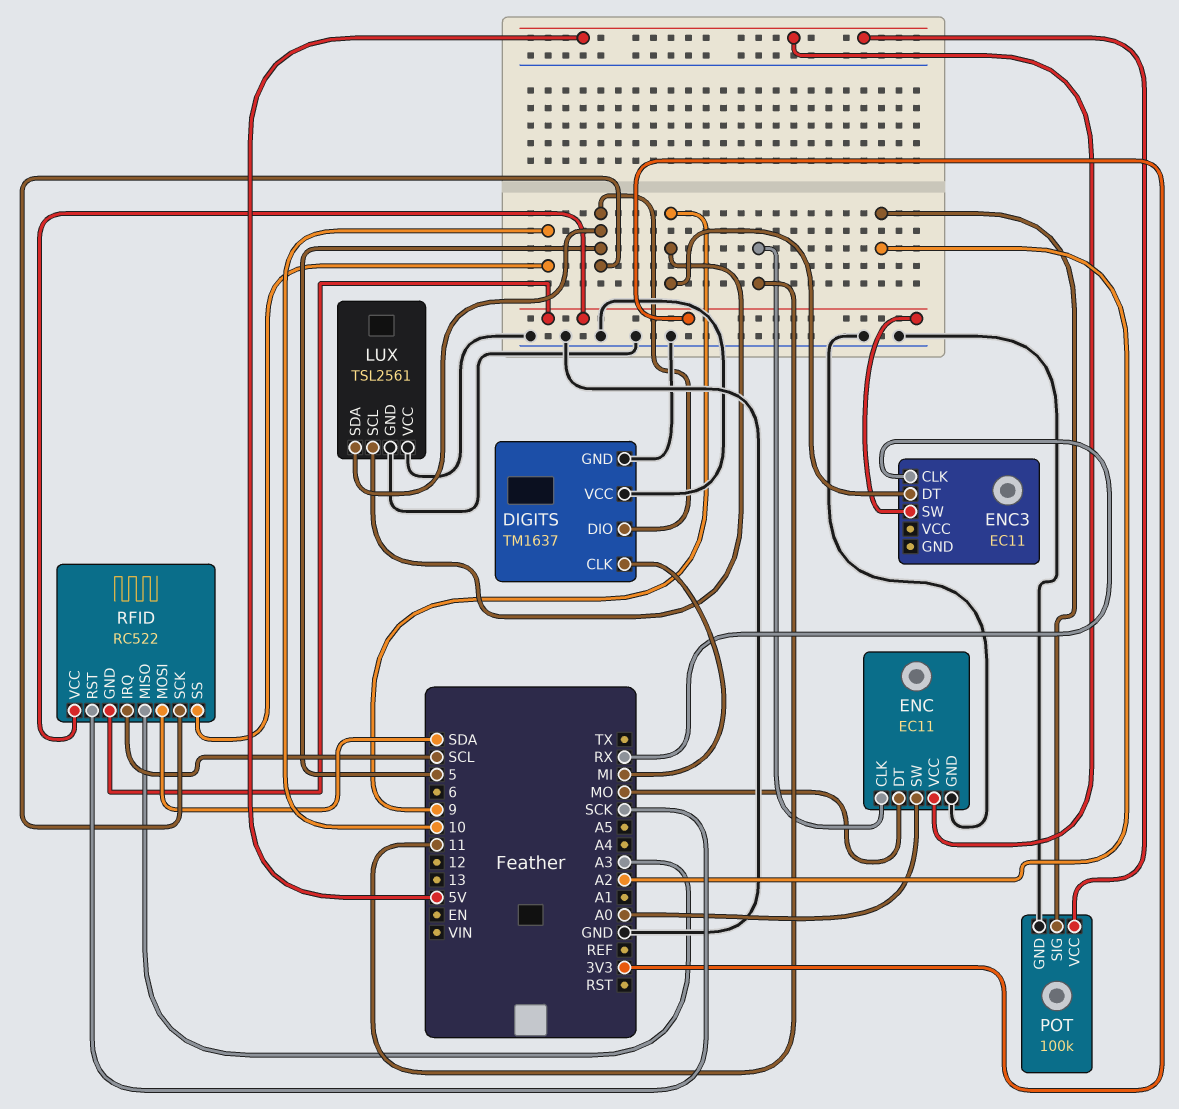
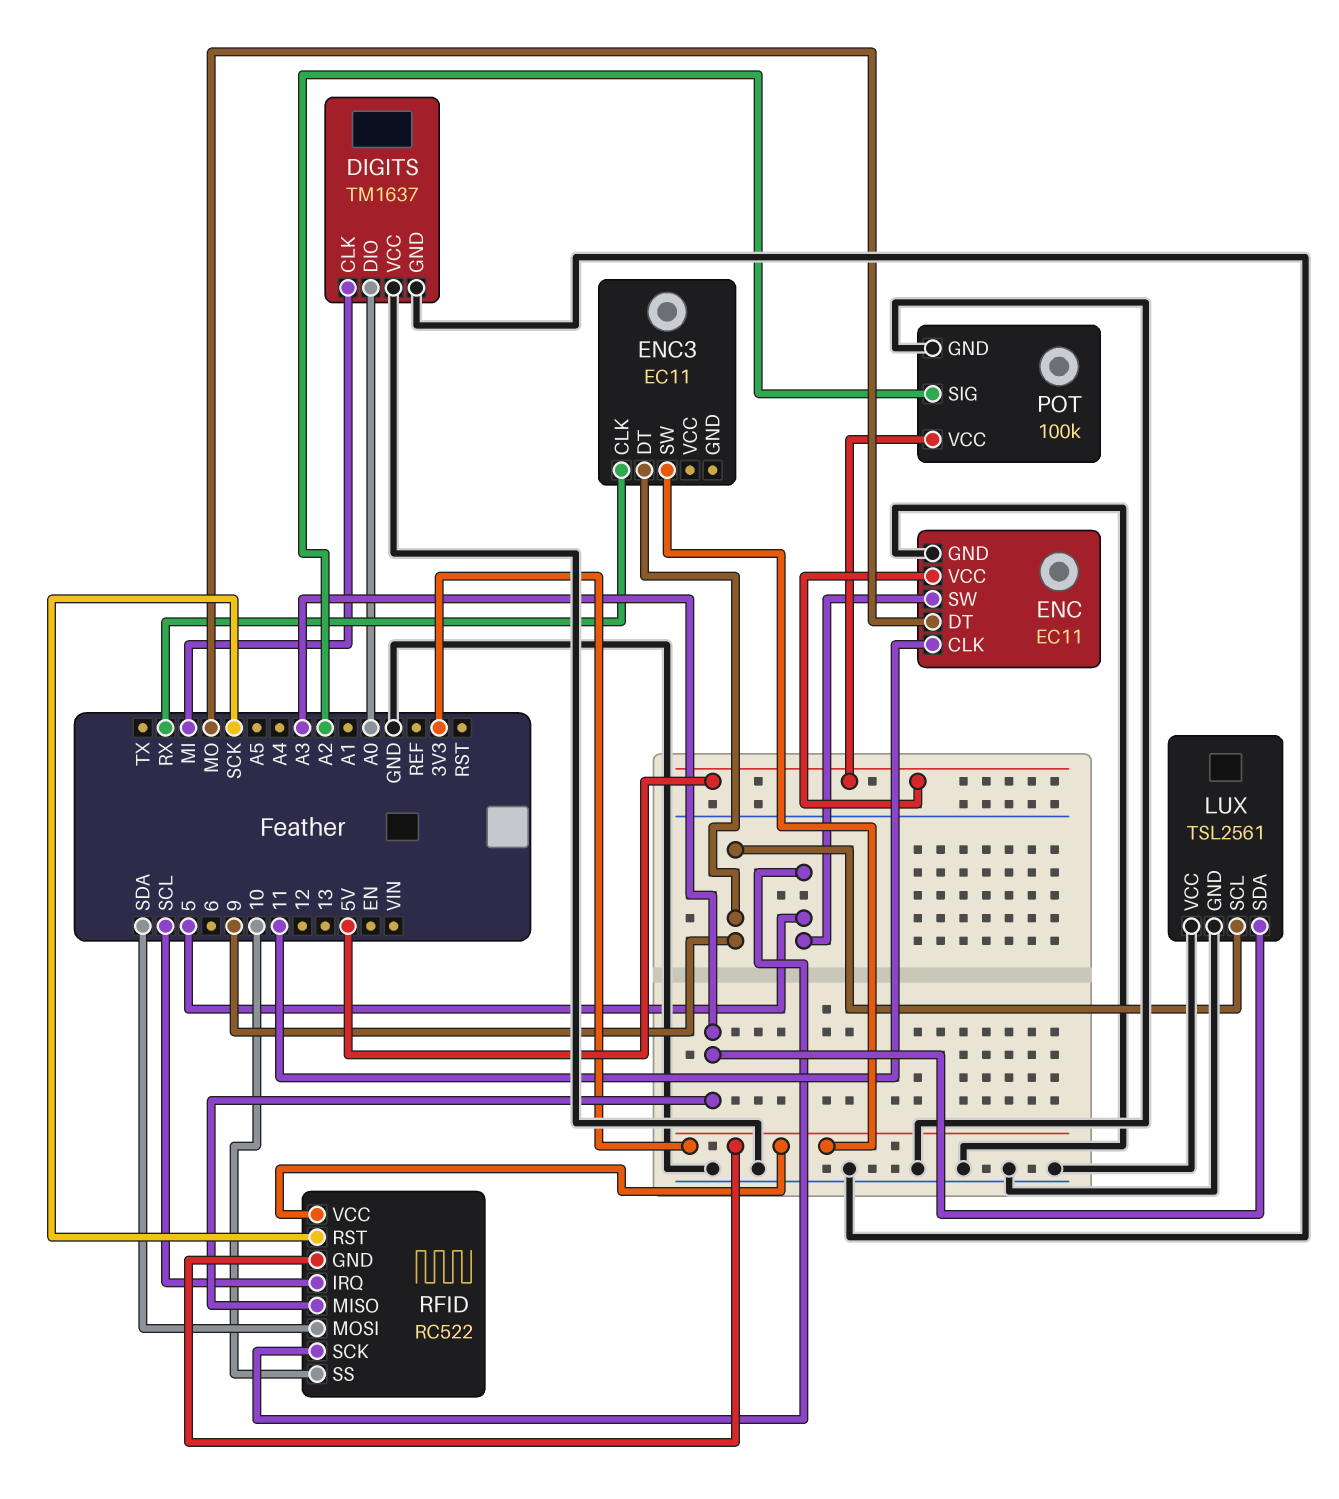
DIGITS pin DIO: 5 -> A0
ENC pin SW: A0 -> 5
LUX pin SDA: 5 -> A3

